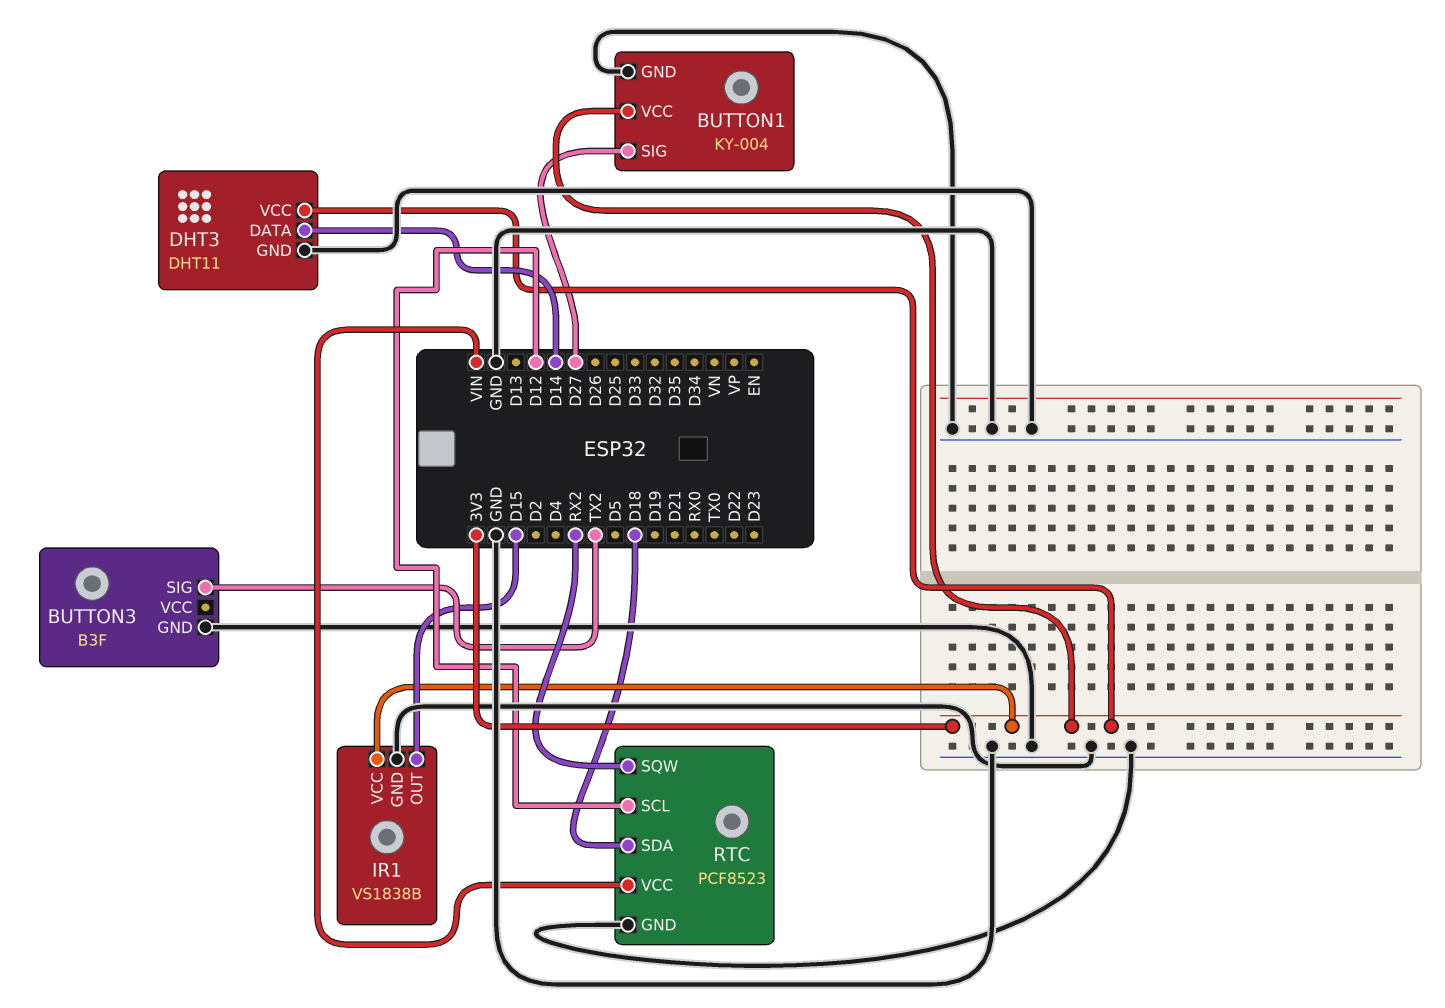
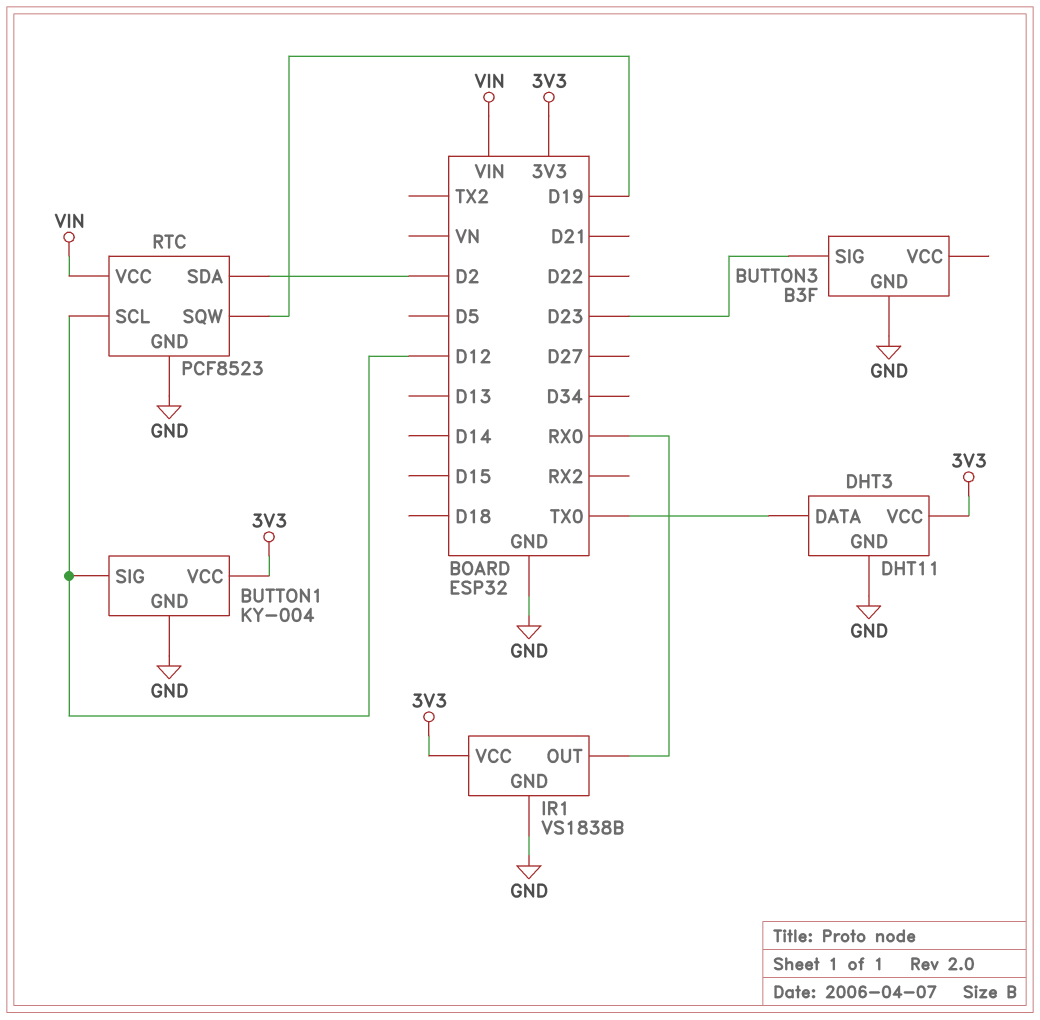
BUTTON1 pin SIG: D27 -> D12
BUTTON3 pin SIG: TX2 -> D23
DHT3 pin DATA: D14 -> TX0
IR1 pin OUT: D15 -> RX0
RTC pin SDA: D18 -> D2
RTC pin SQW: RX2 -> D19

